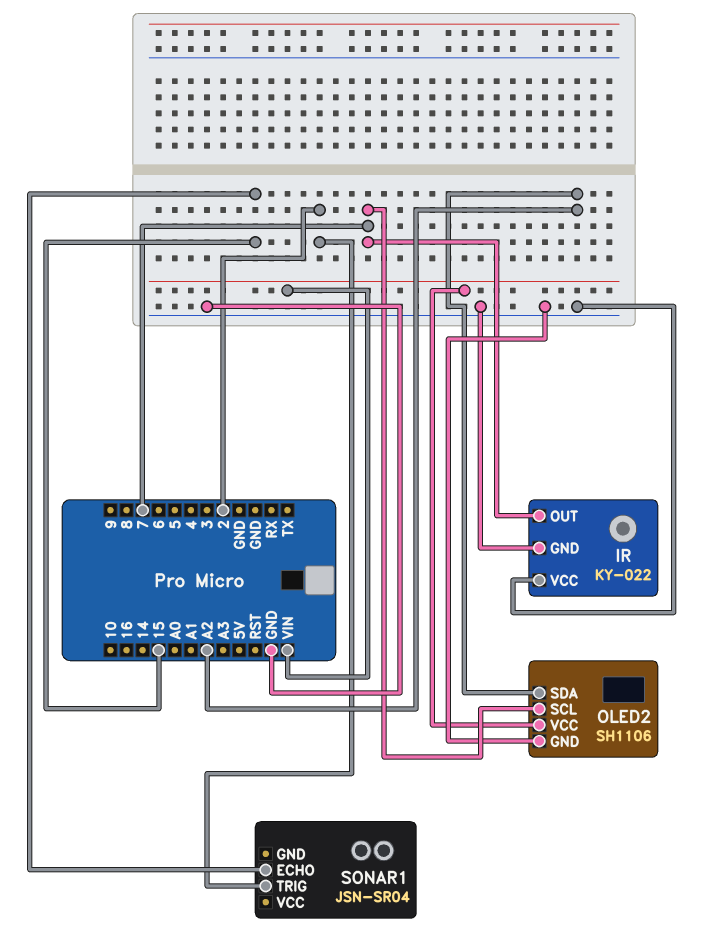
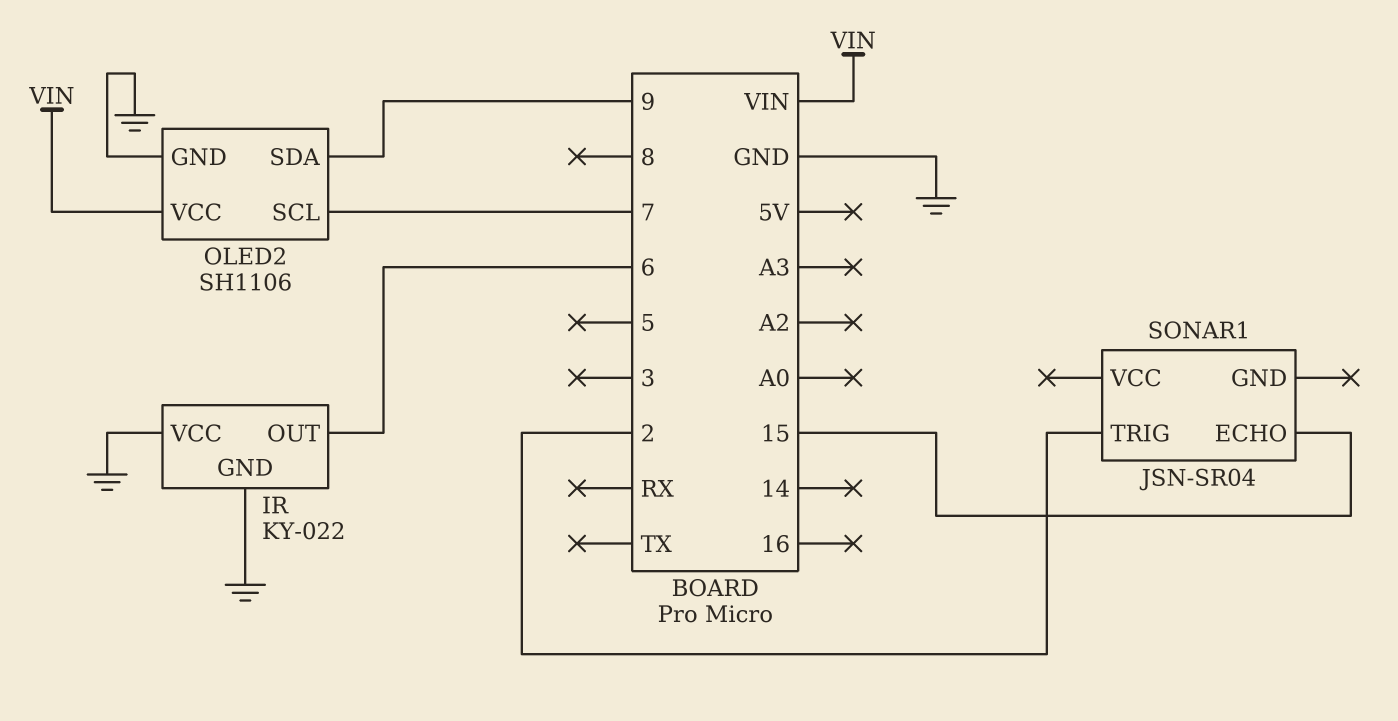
IR pin OUT: 7 -> 6
OLED2 pin SDA: A2 -> 9

